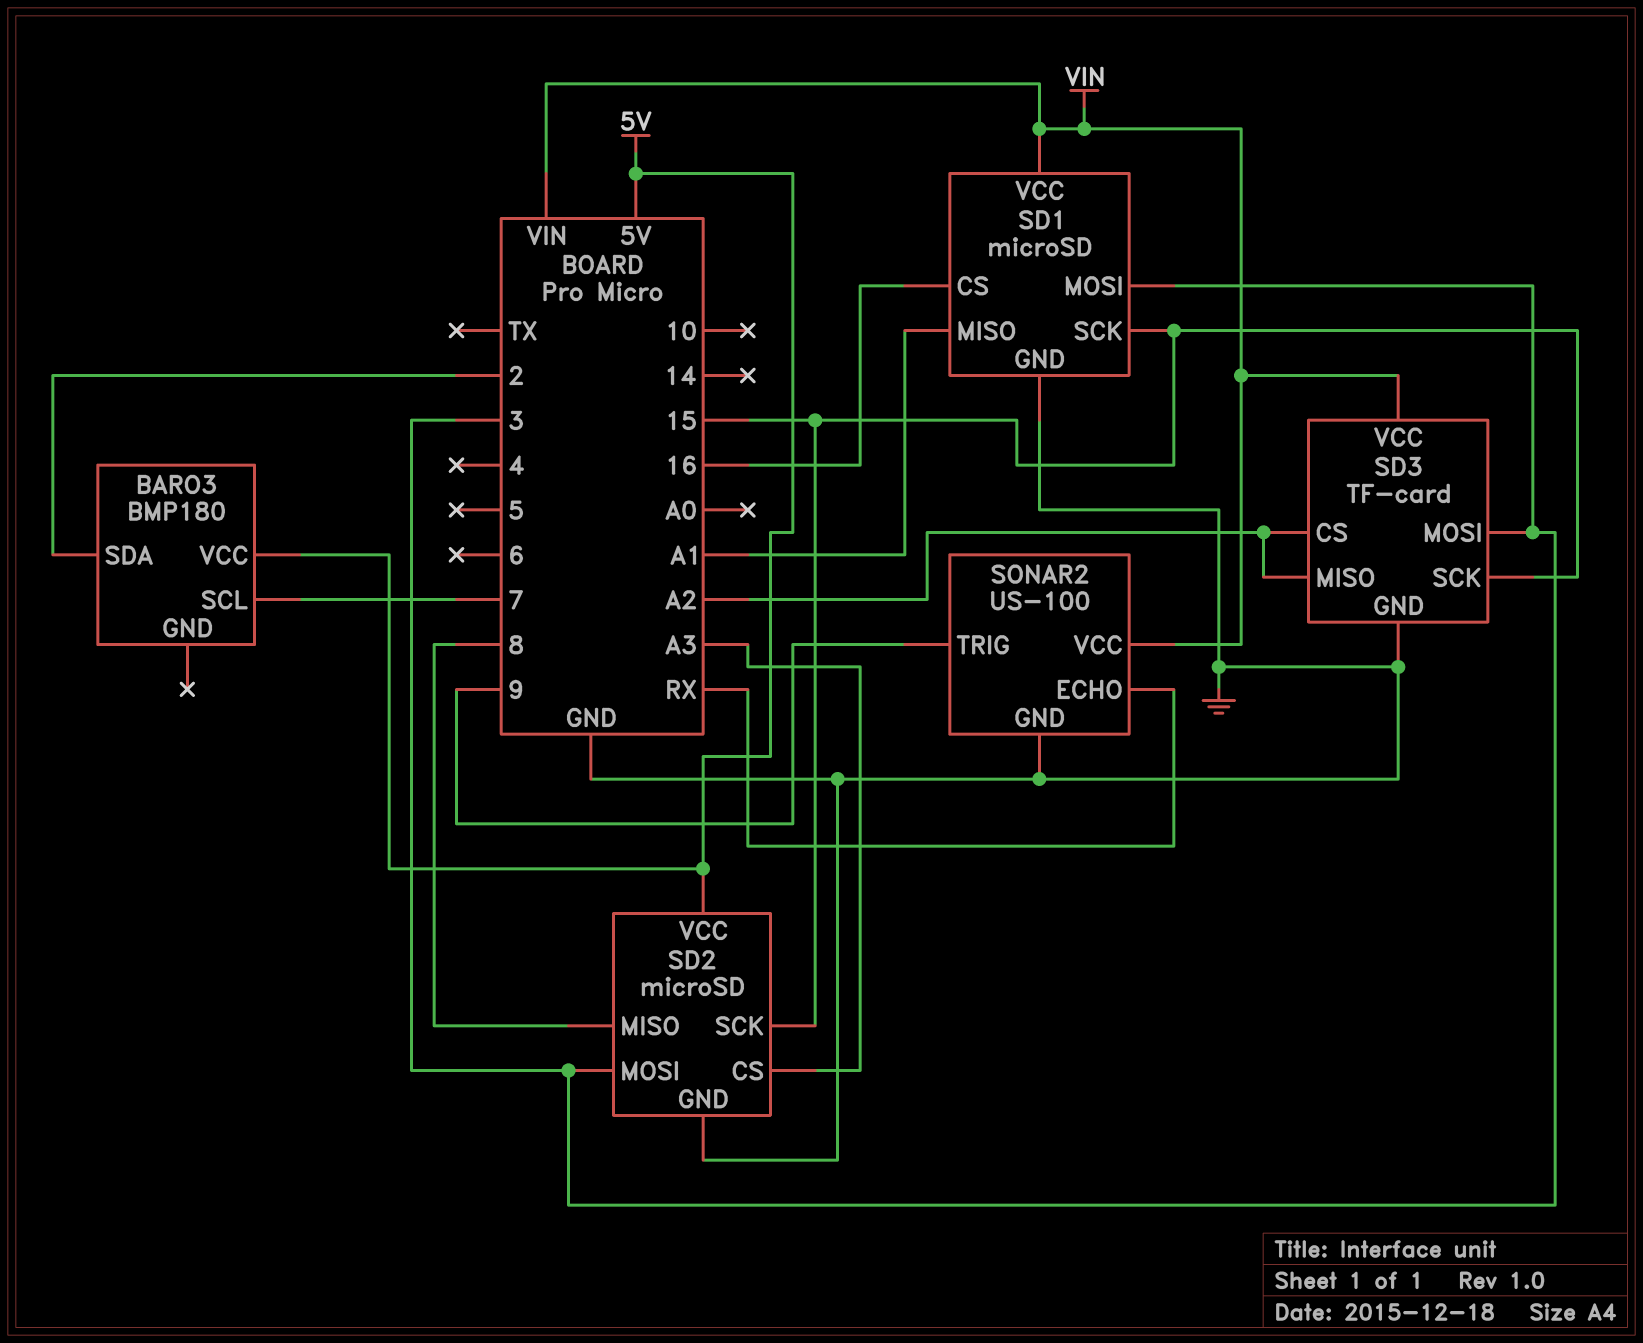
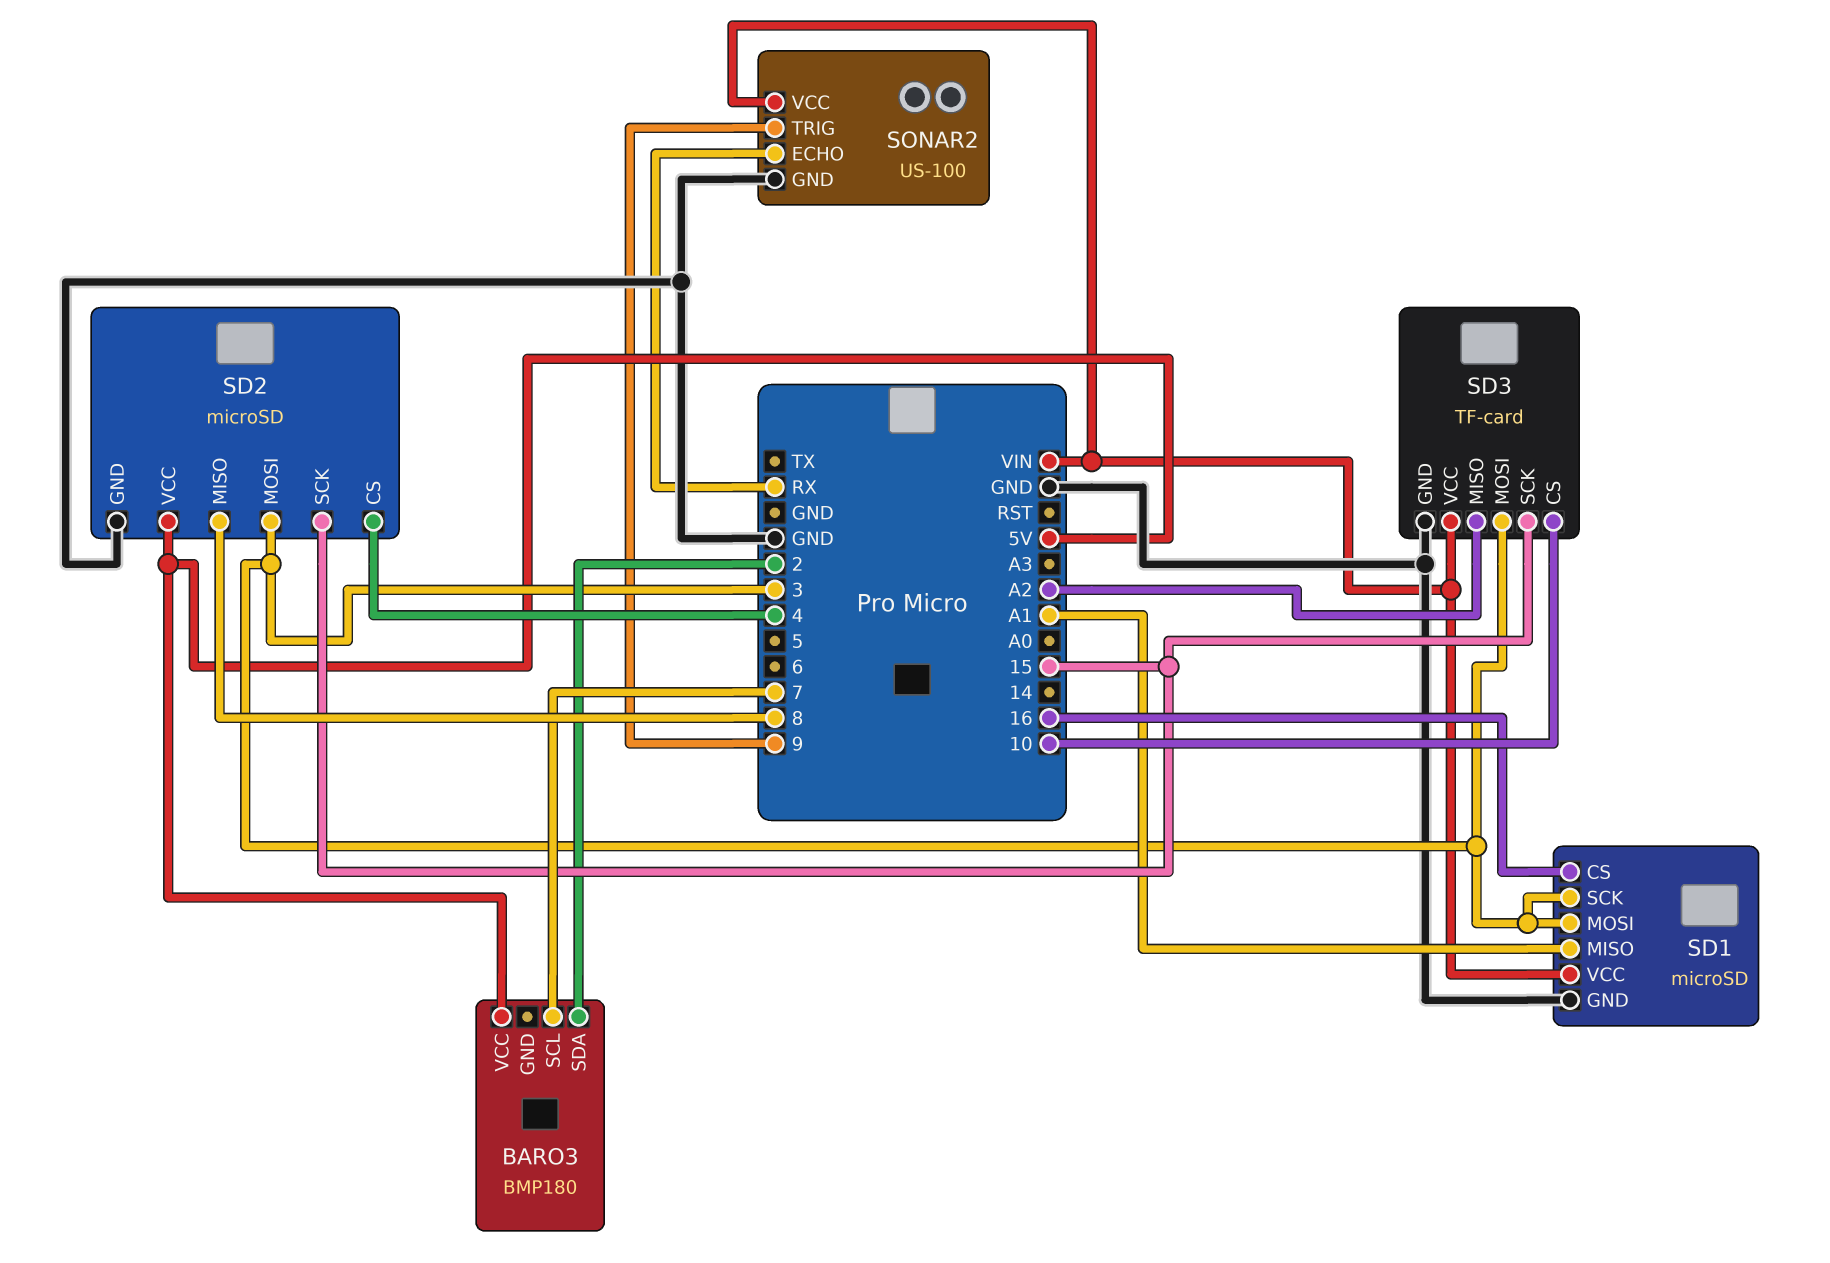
SD1 pin SCK: 15 -> 3
SD2 pin CS: A3 -> 4
SD3 pin CS: A2 -> 10

